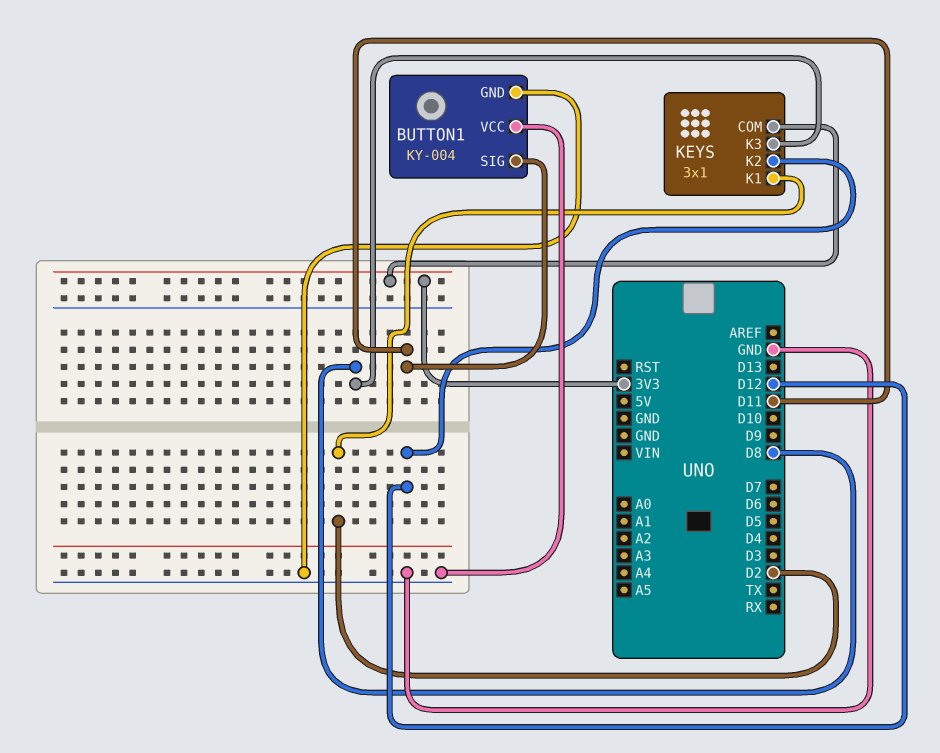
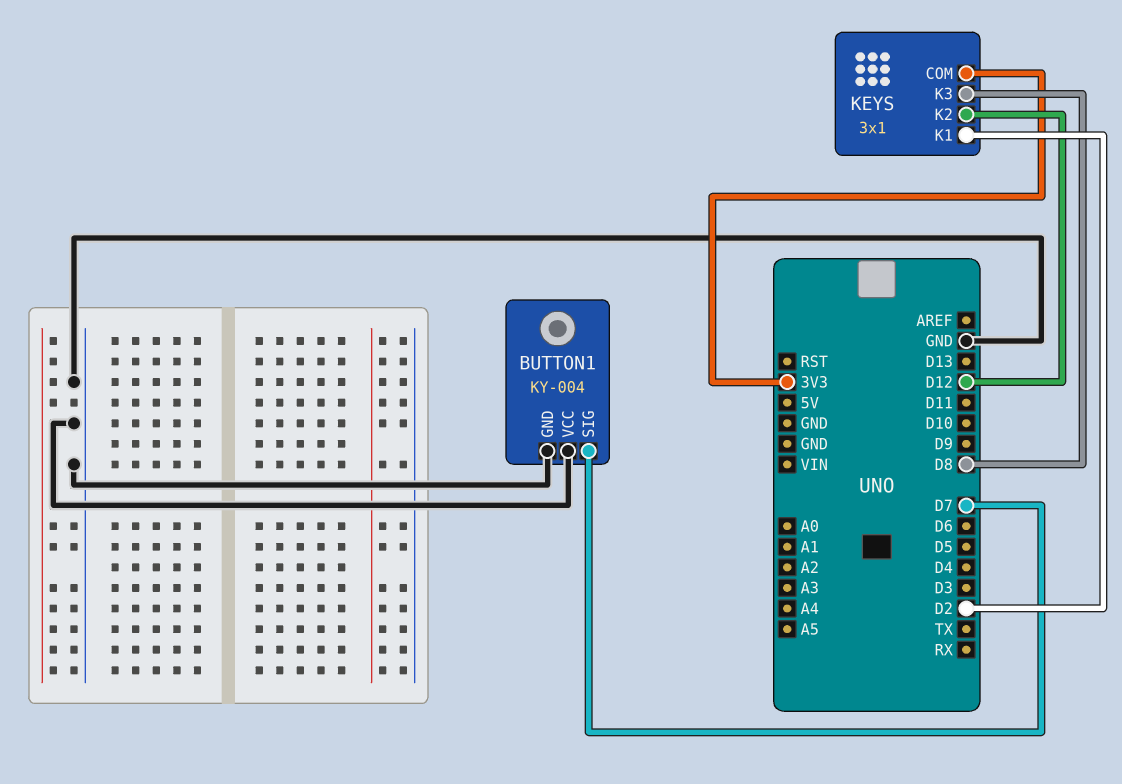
BUTTON1 pin SIG: D11 -> D7

